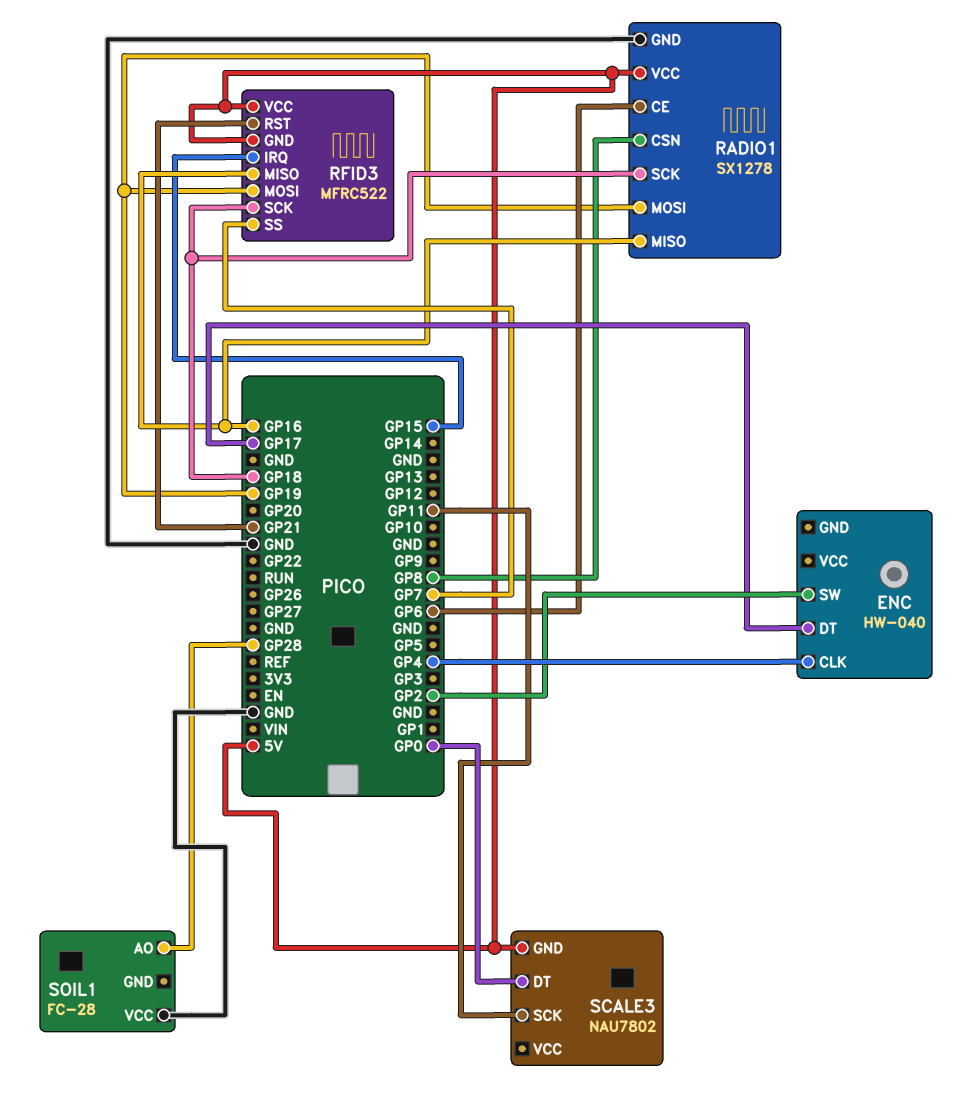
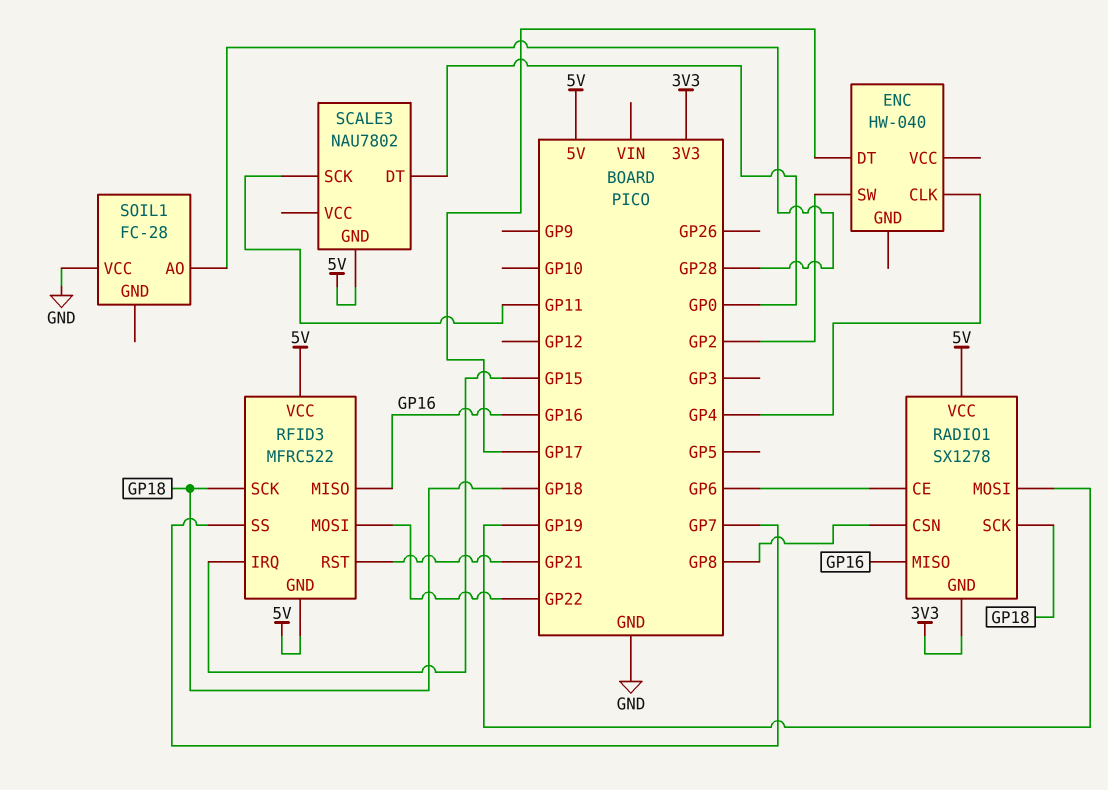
RADIO1 pin GND: GND -> 3V3
RFID3 pin MOSI: GP19 -> GP22

